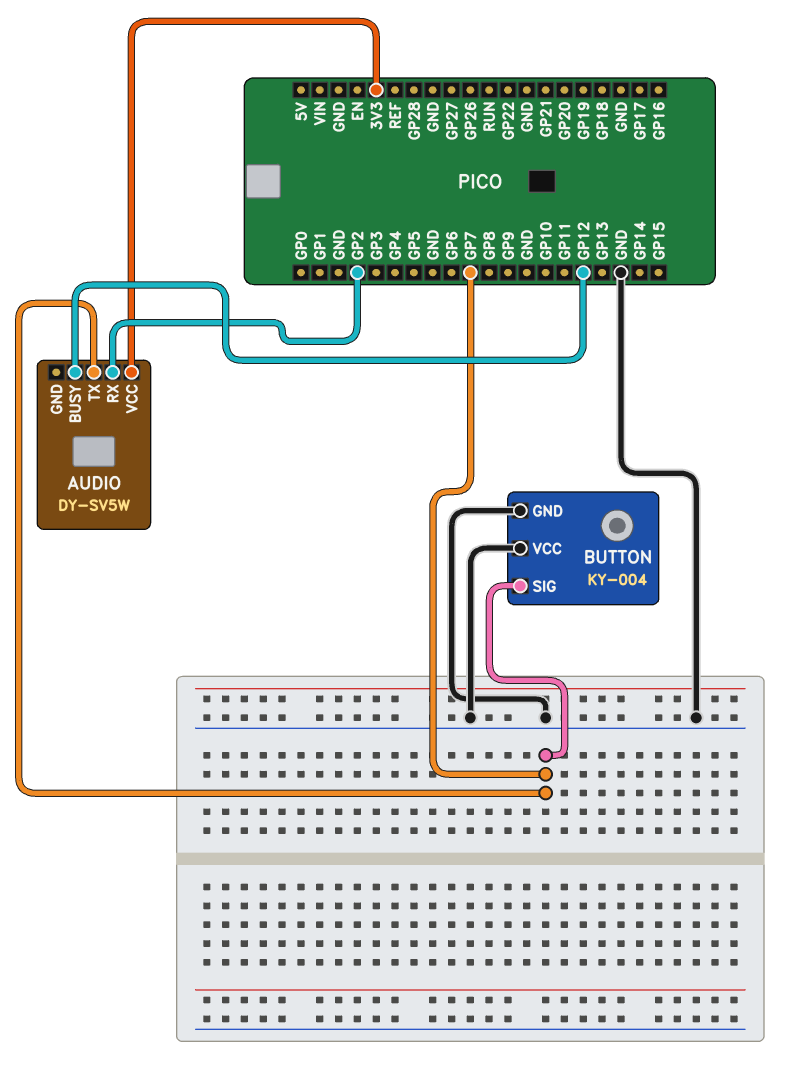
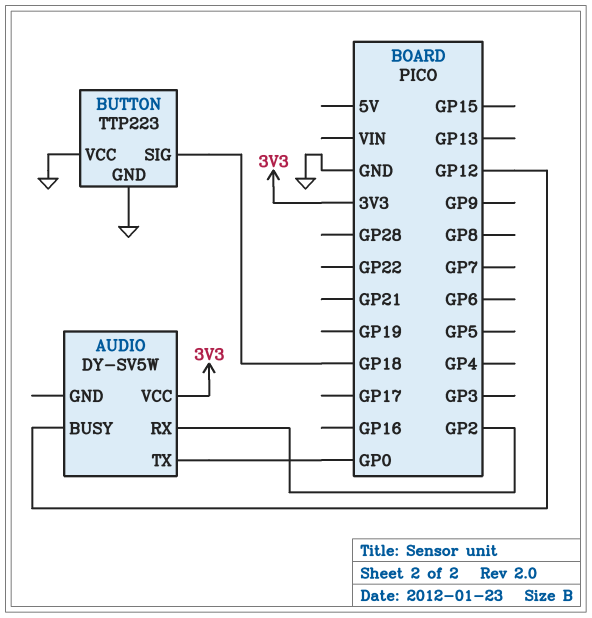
AUDIO pin TX: GP7 -> GP0
BUTTON: KY-004 -> TTP223
BUTTON pin SIG: GP7 -> GP18

